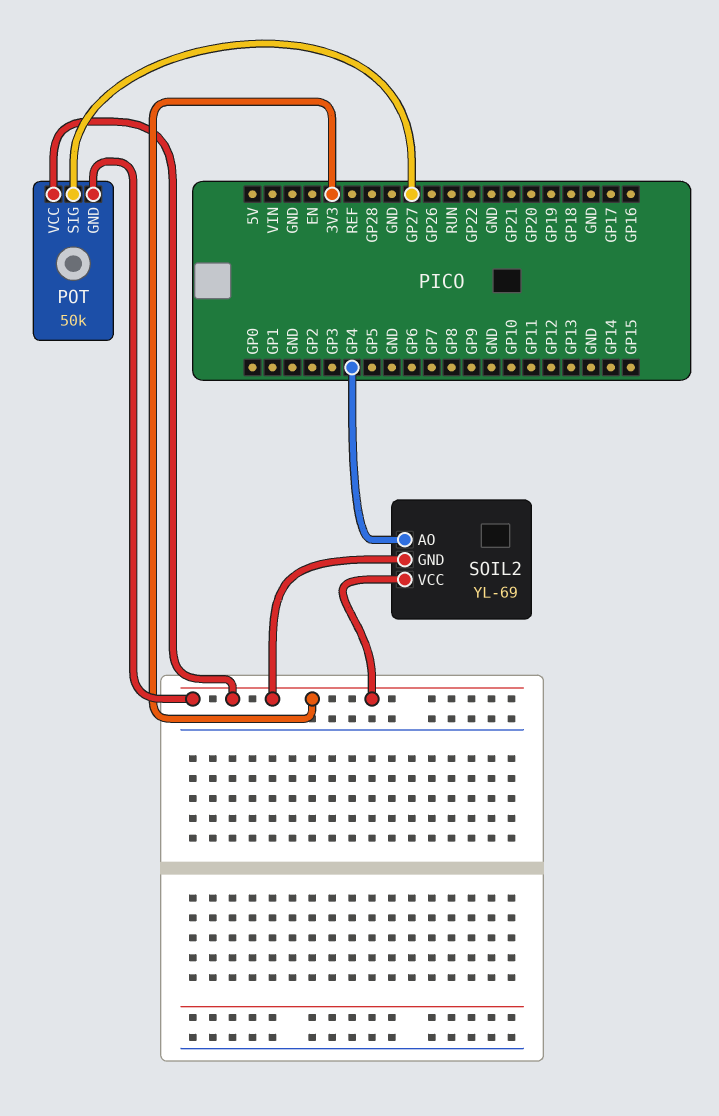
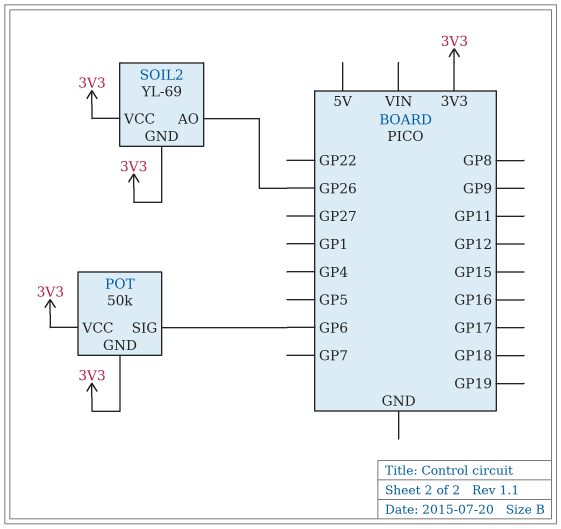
POT pin SIG: GP27 -> GP6
SOIL2 pin AO: GP4 -> GP26

